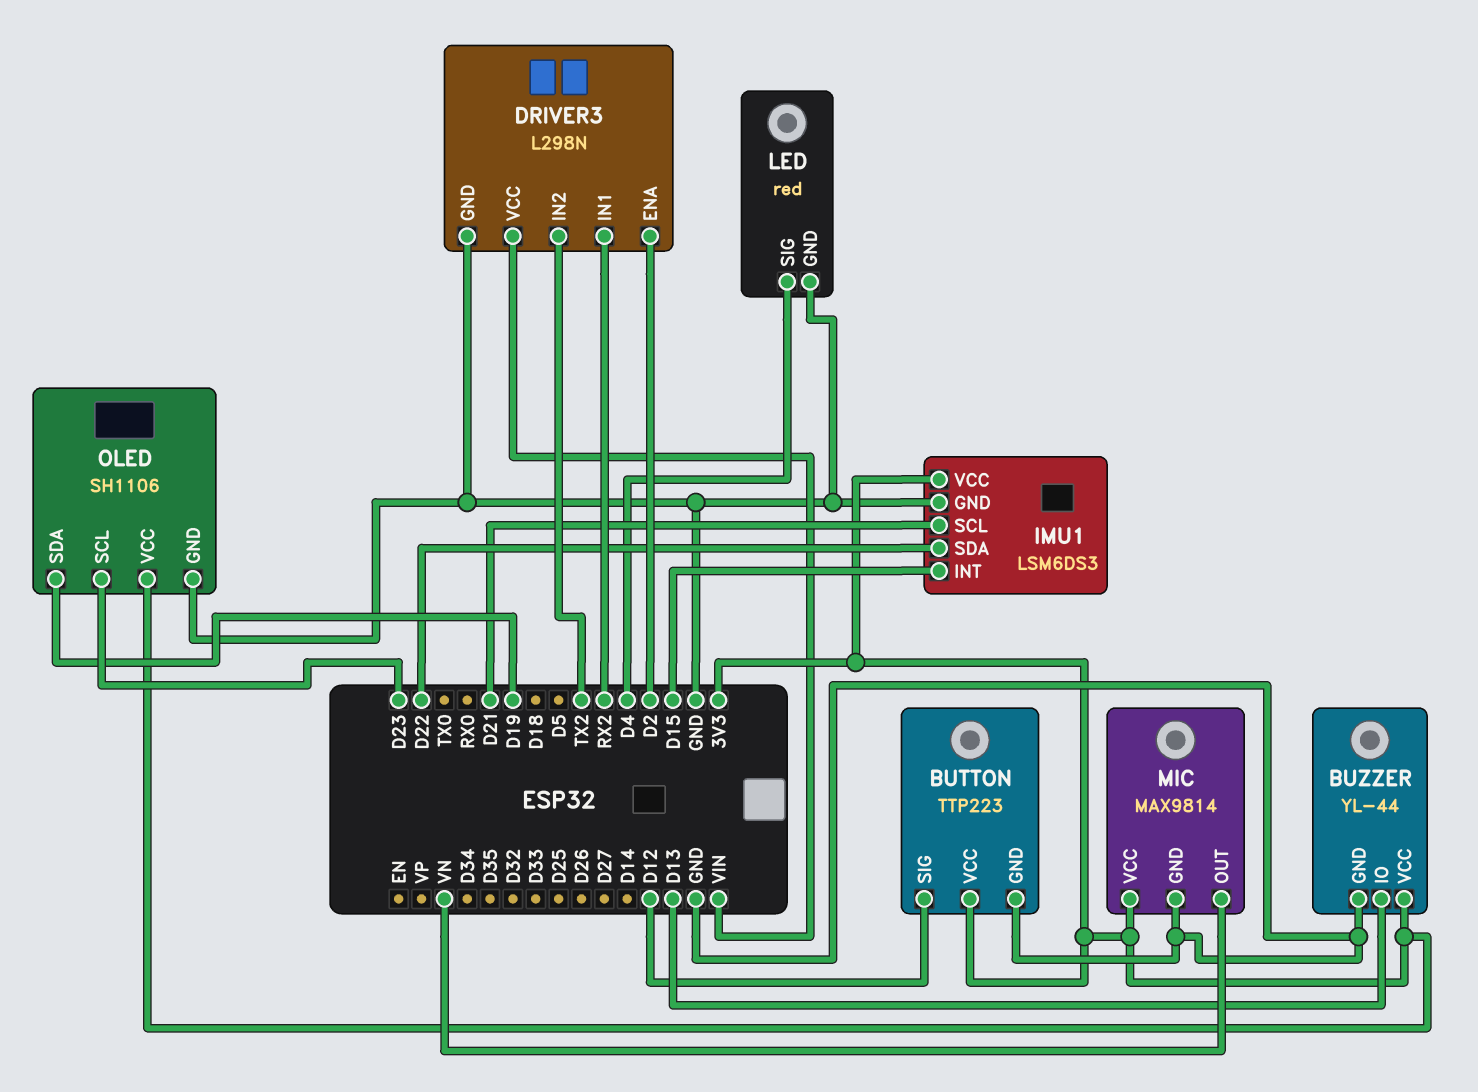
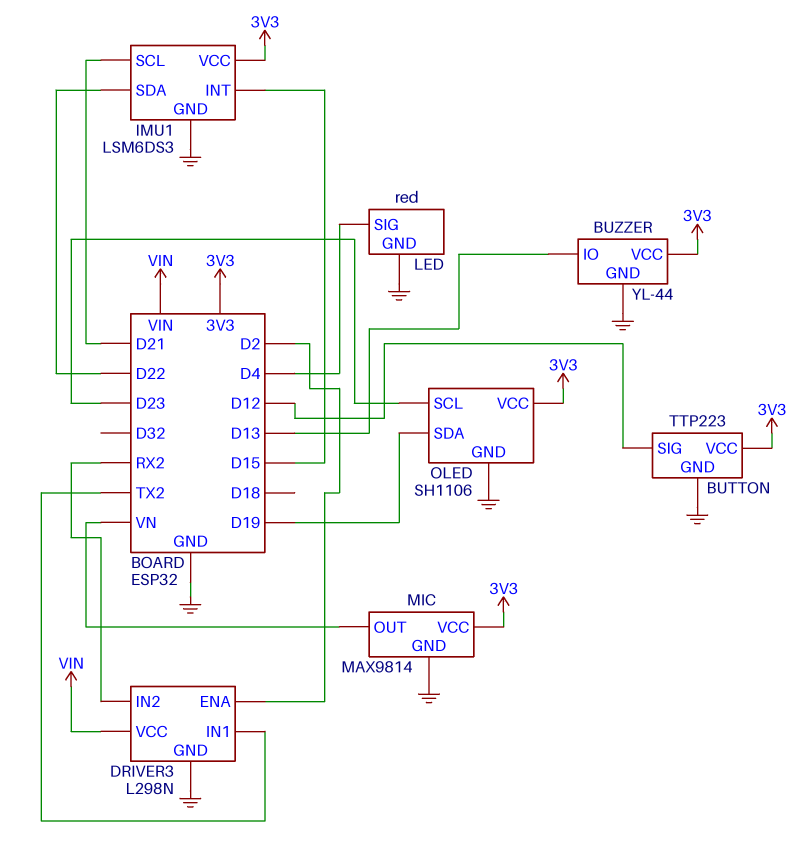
DRIVER3 pin IN1: RX2 -> TX2
DRIVER3 pin IN2: TX2 -> RX2

